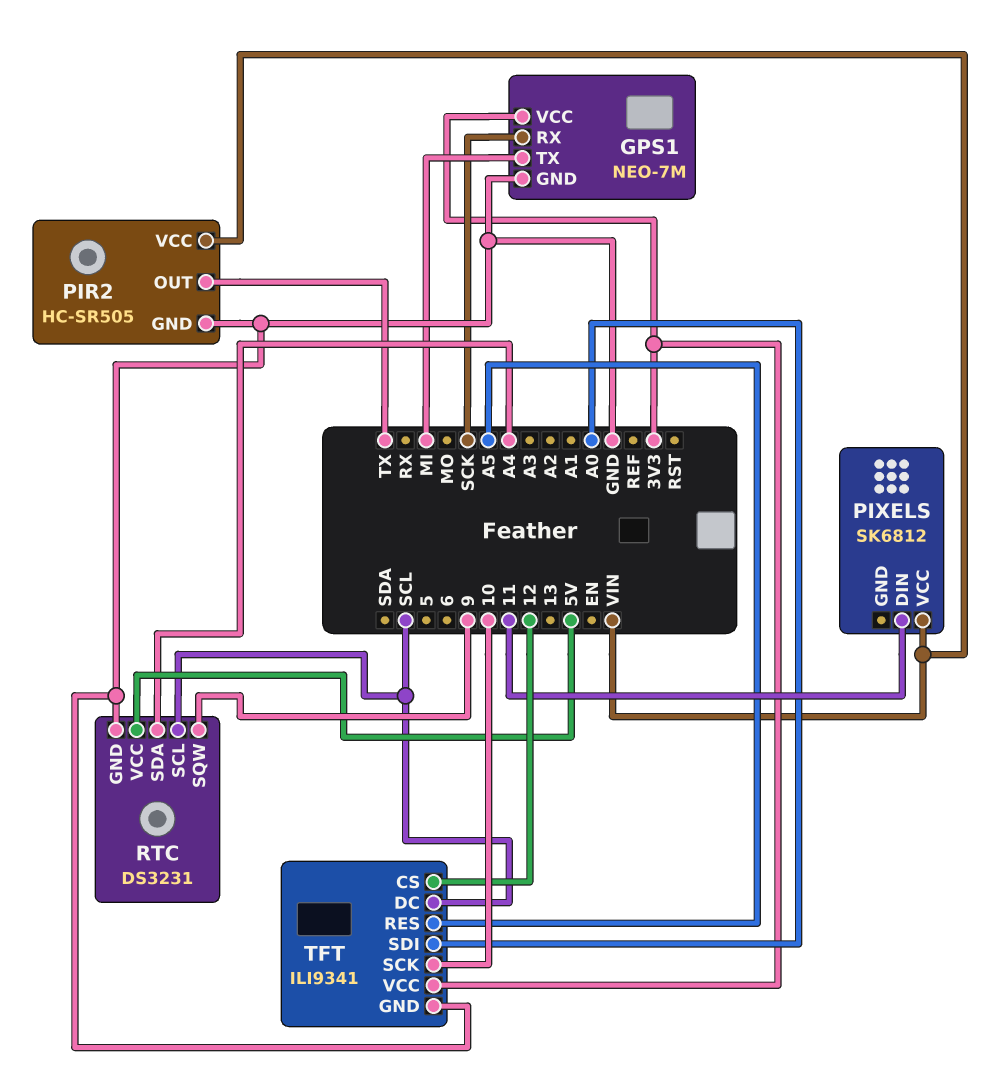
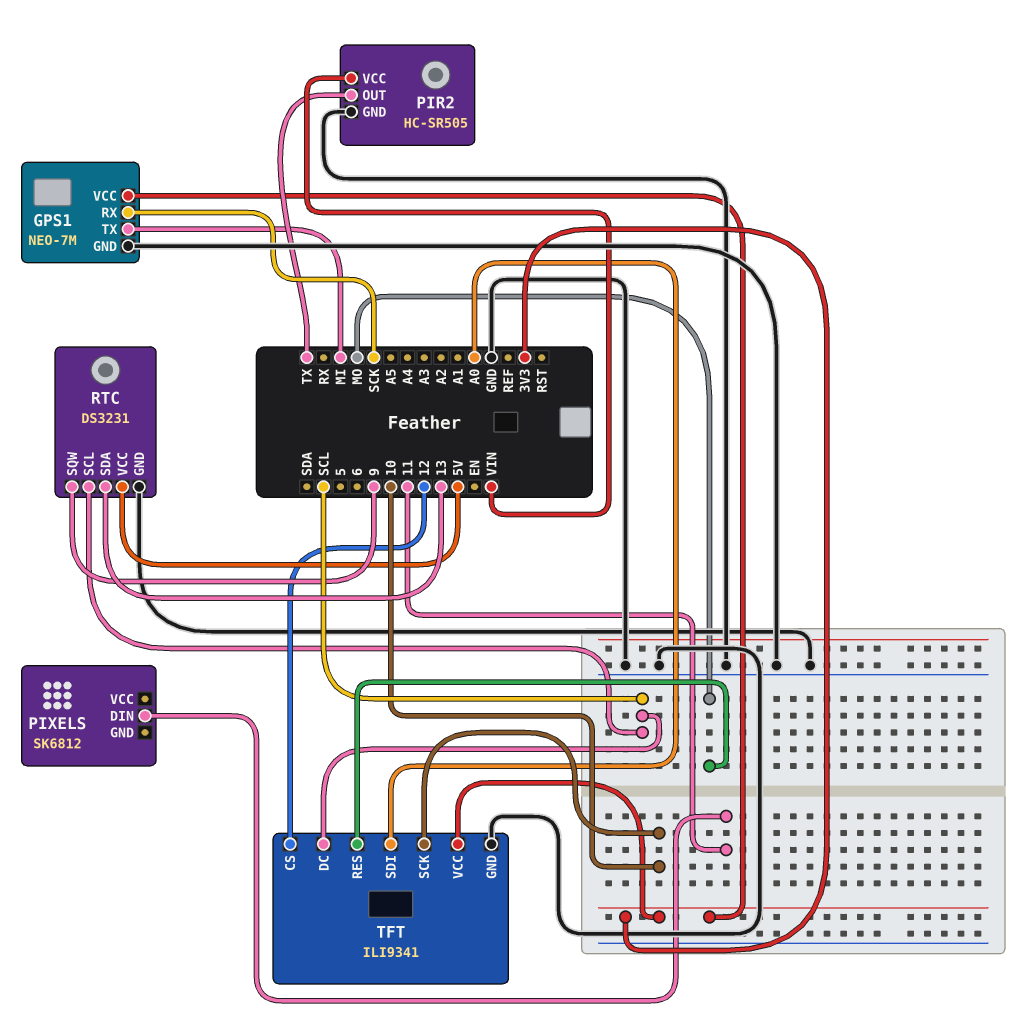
PIXELS pin VCC: VIN -> none
RTC pin SDA: A4 -> 13
TFT pin RES: A5 -> MO

